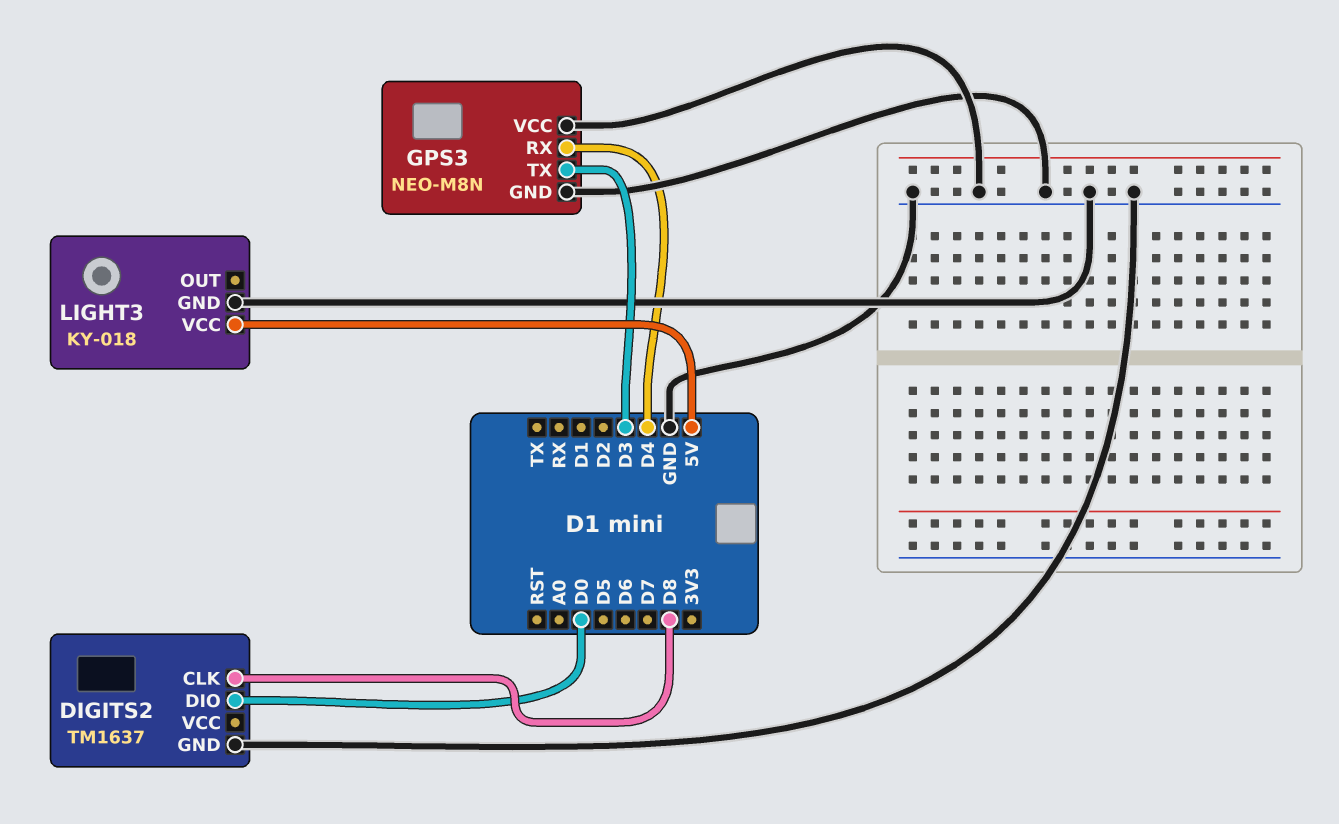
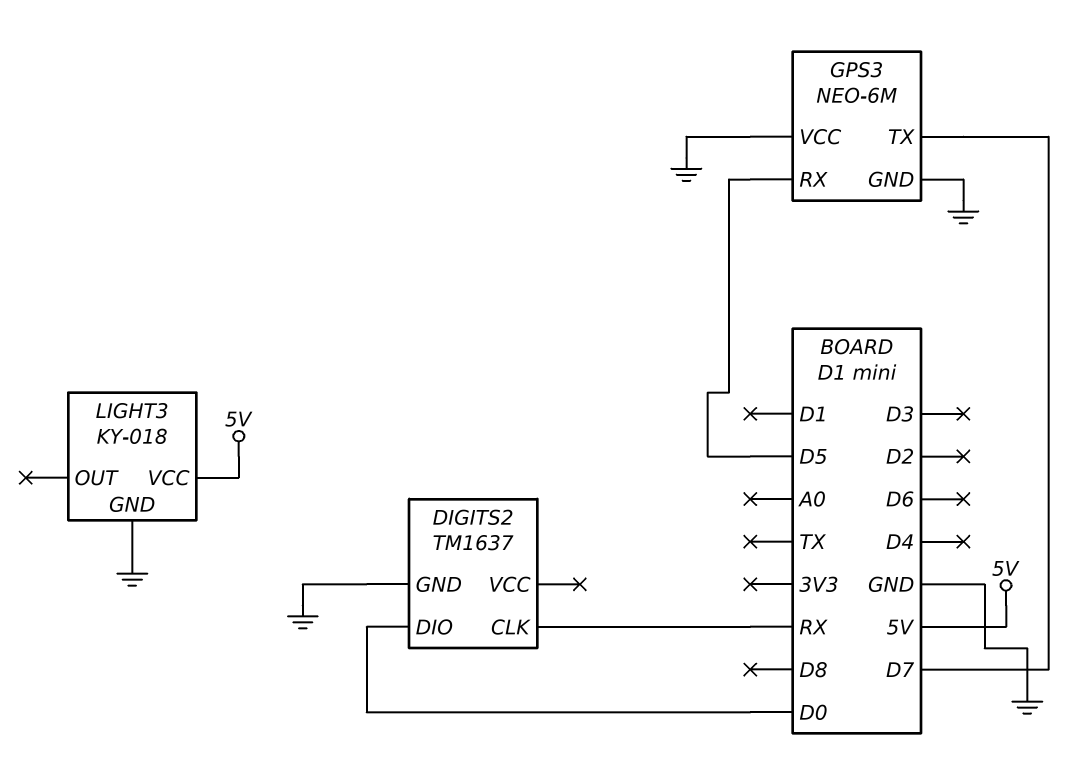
DIGITS2 pin CLK: D8 -> RX
GPS3: NEO-M8N -> NEO-6M
GPS3 pin RX: D4 -> D5
GPS3 pin TX: D3 -> D7

